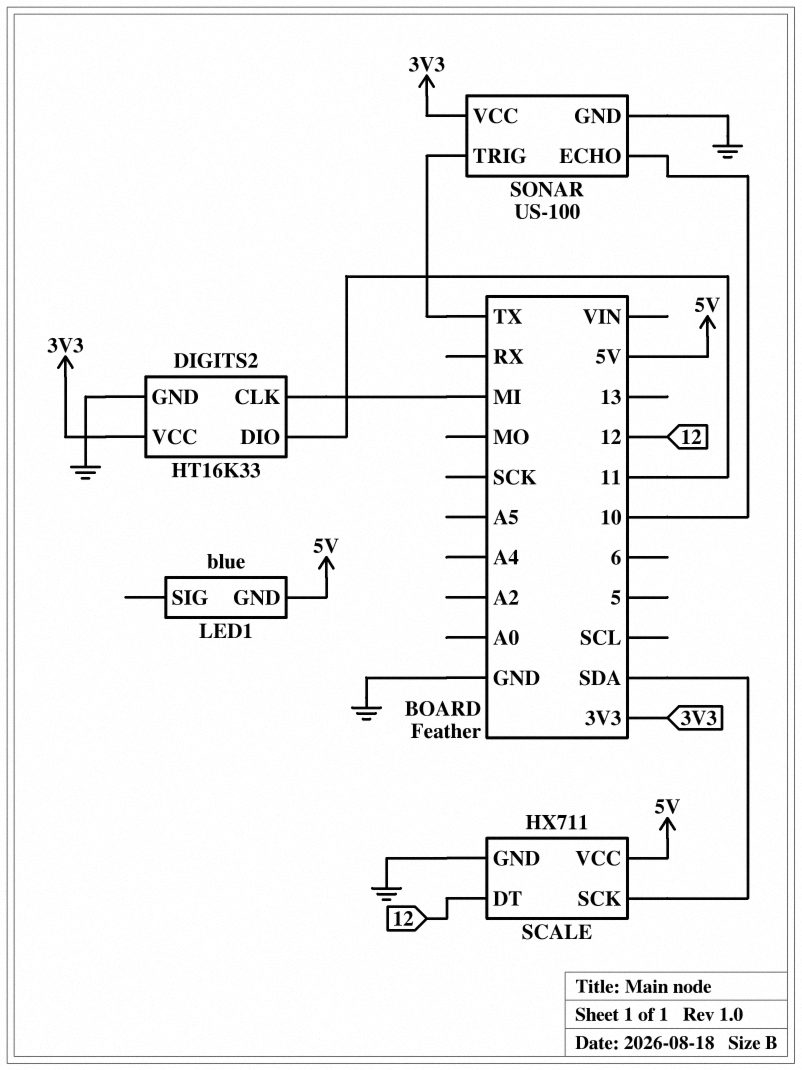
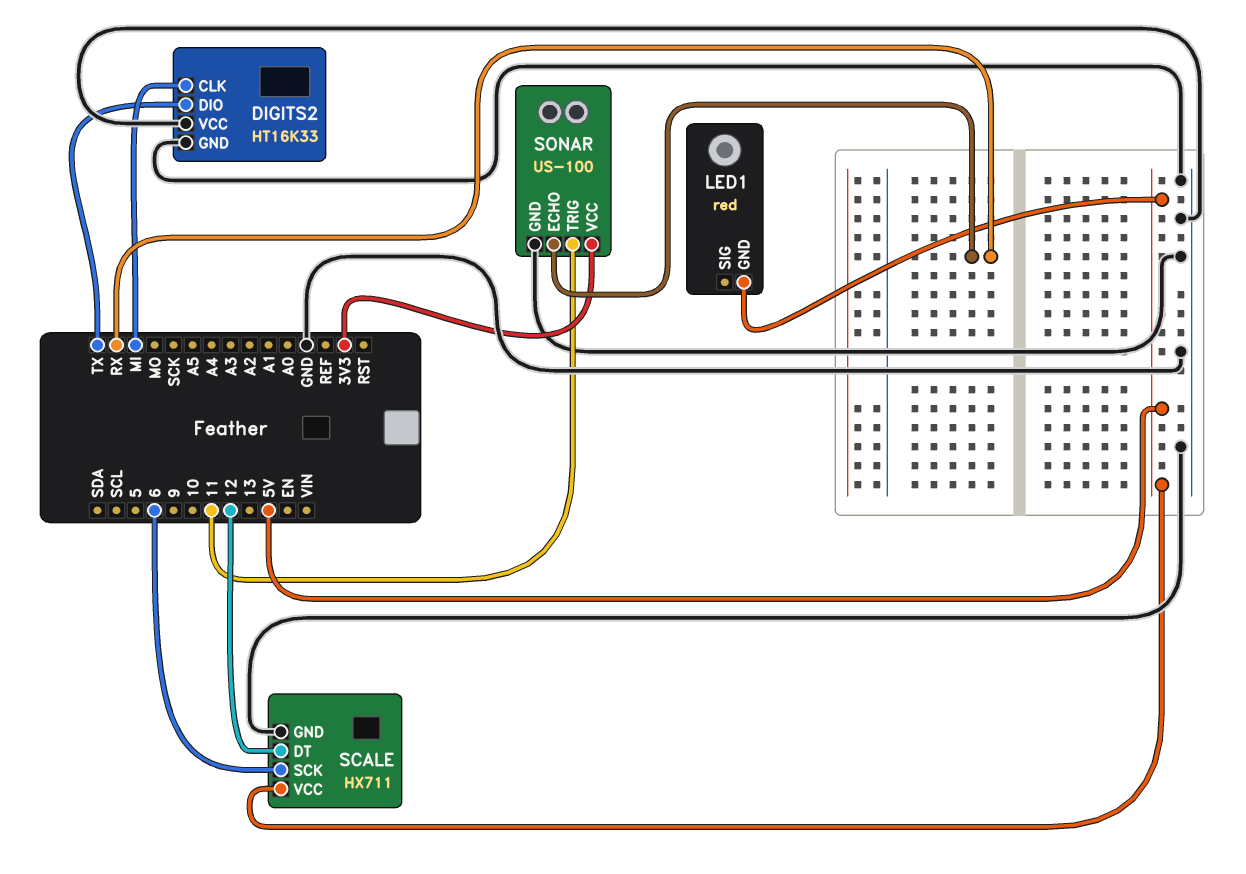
DIGITS2 pin DIO: 11 -> TX
DIGITS2 pin VCC: 3V3 -> GND
LED1: blue -> red
SCALE pin SCK: SDA -> 6
SONAR pin ECHO: 10 -> RX
SONAR pin TRIG: TX -> 11

